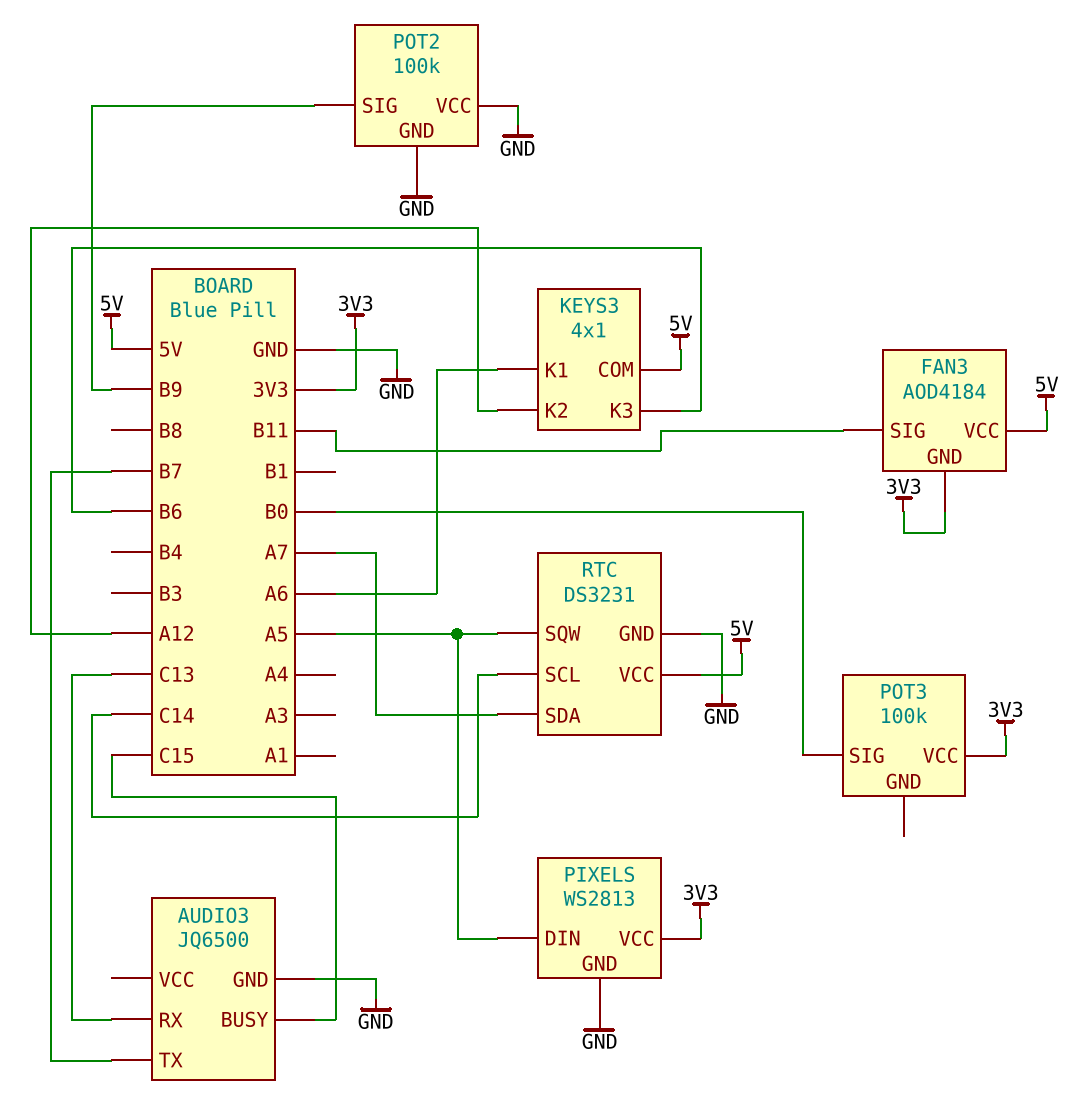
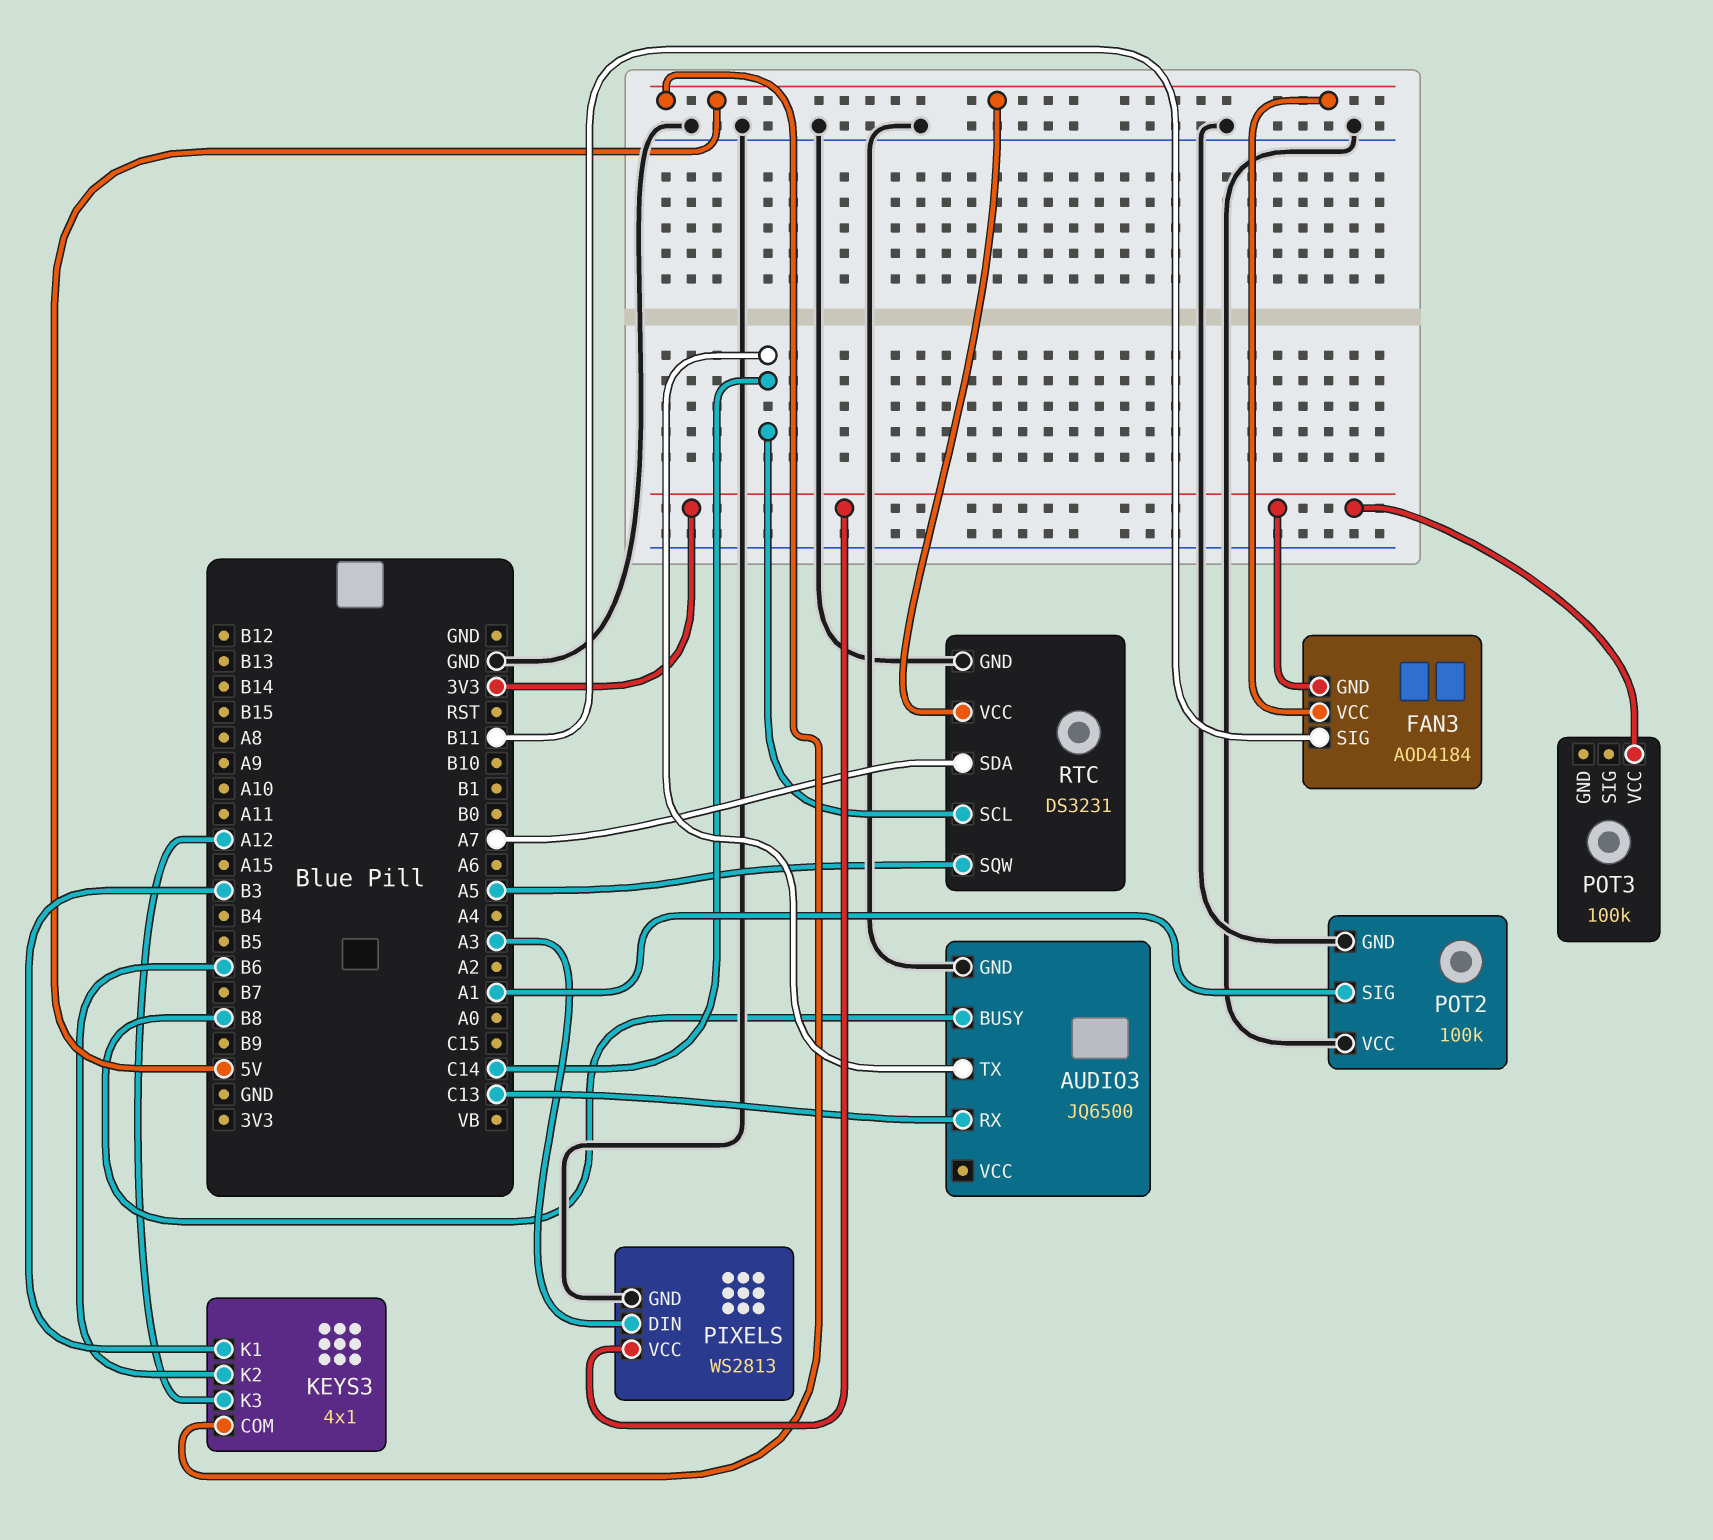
AUDIO3 pin BUSY: C15 -> B8
AUDIO3 pin TX: B7 -> C14
KEYS3 pin K1: A6 -> B3
KEYS3 pin K2: A12 -> B6
KEYS3 pin K3: B6 -> A12
PIXELS pin DIN: A5 -> A3
POT2 pin SIG: B9 -> A1
POT3 pin SIG: B0 -> none

